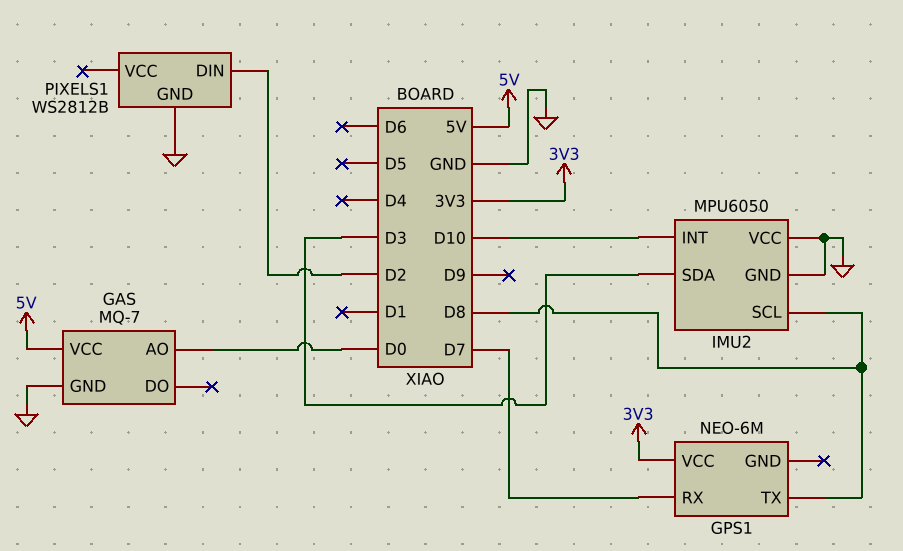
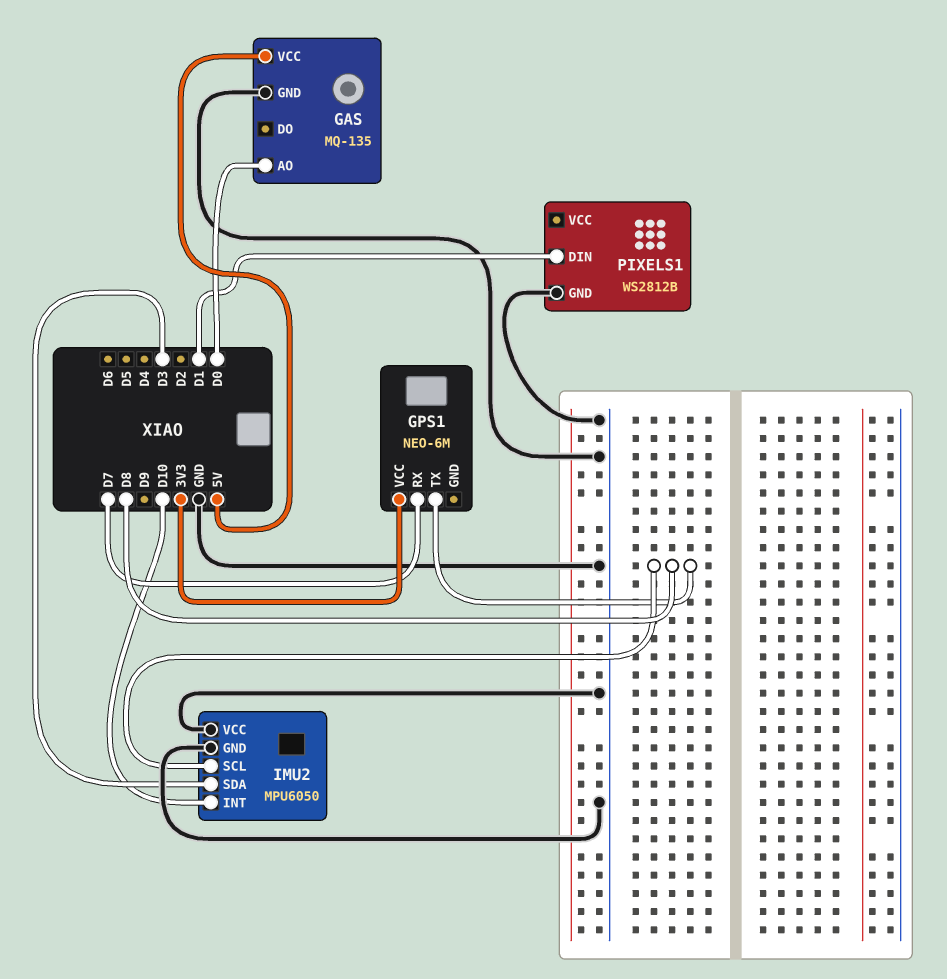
GAS: MQ-7 -> MQ-135
PIXELS1 pin DIN: D2 -> D1

